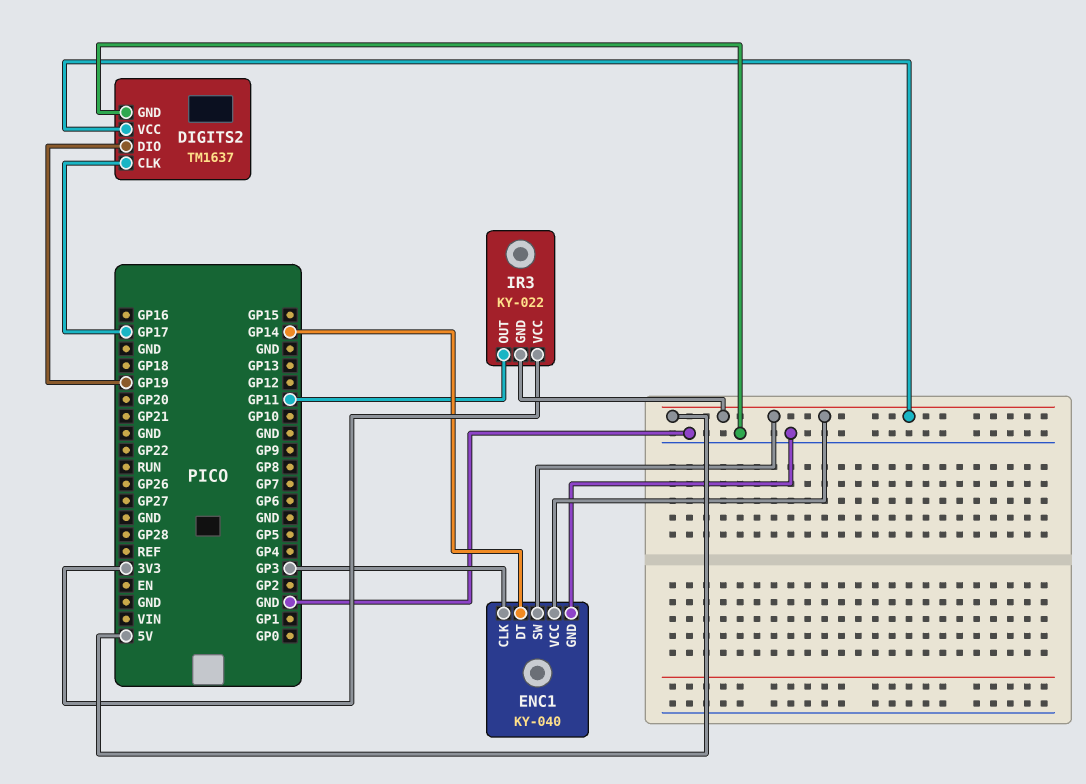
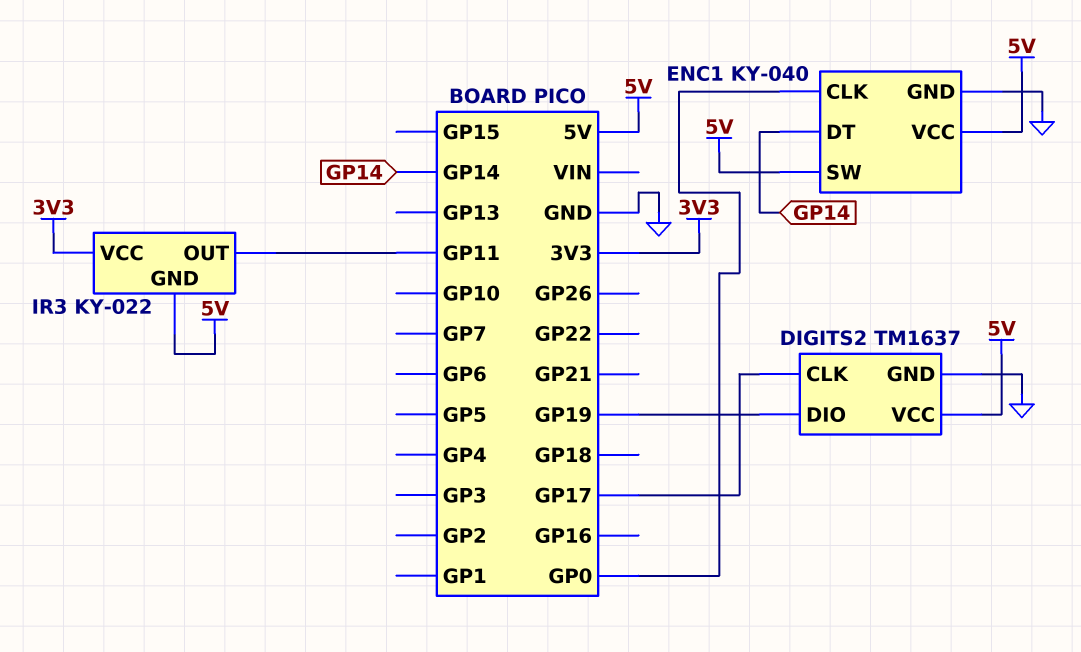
ENC1 pin CLK: GP3 -> GP0

